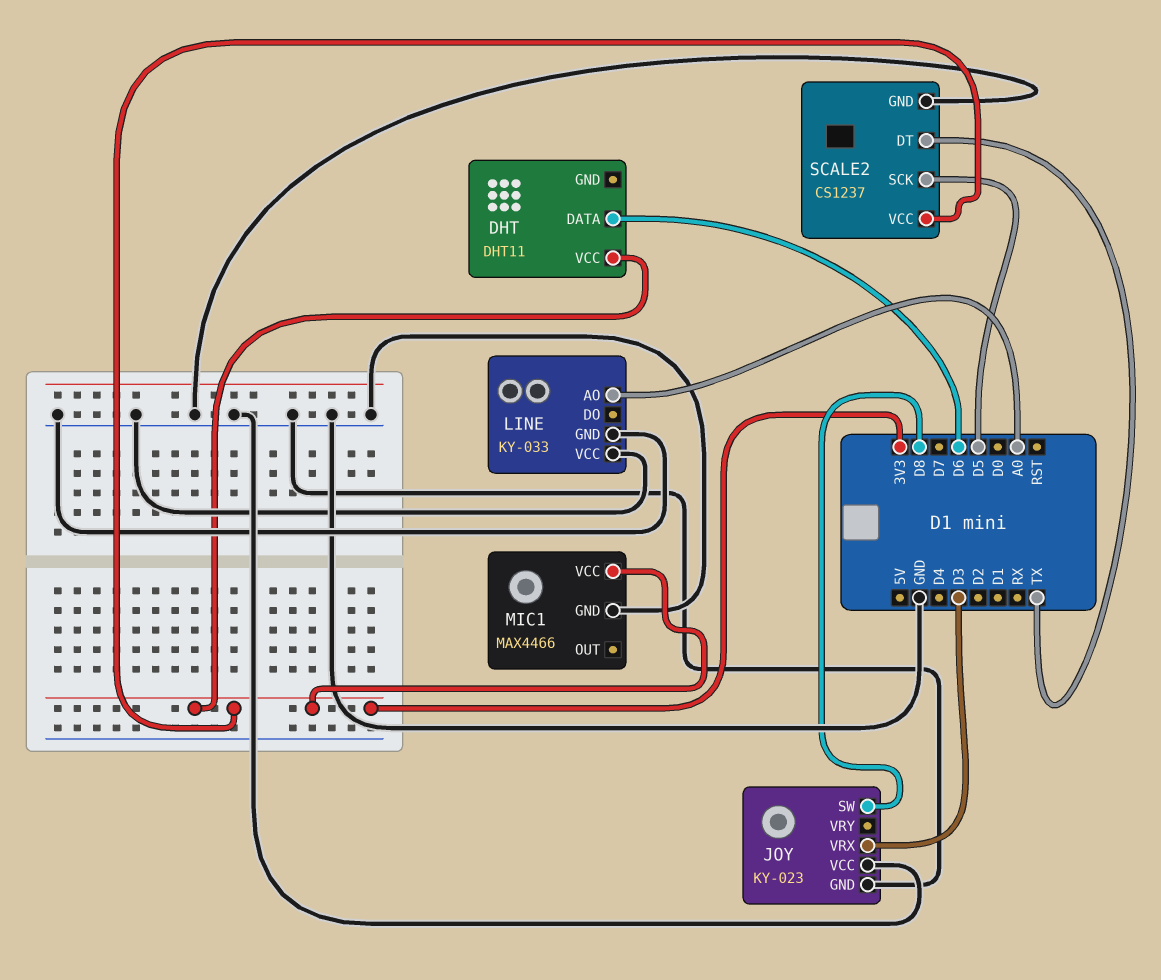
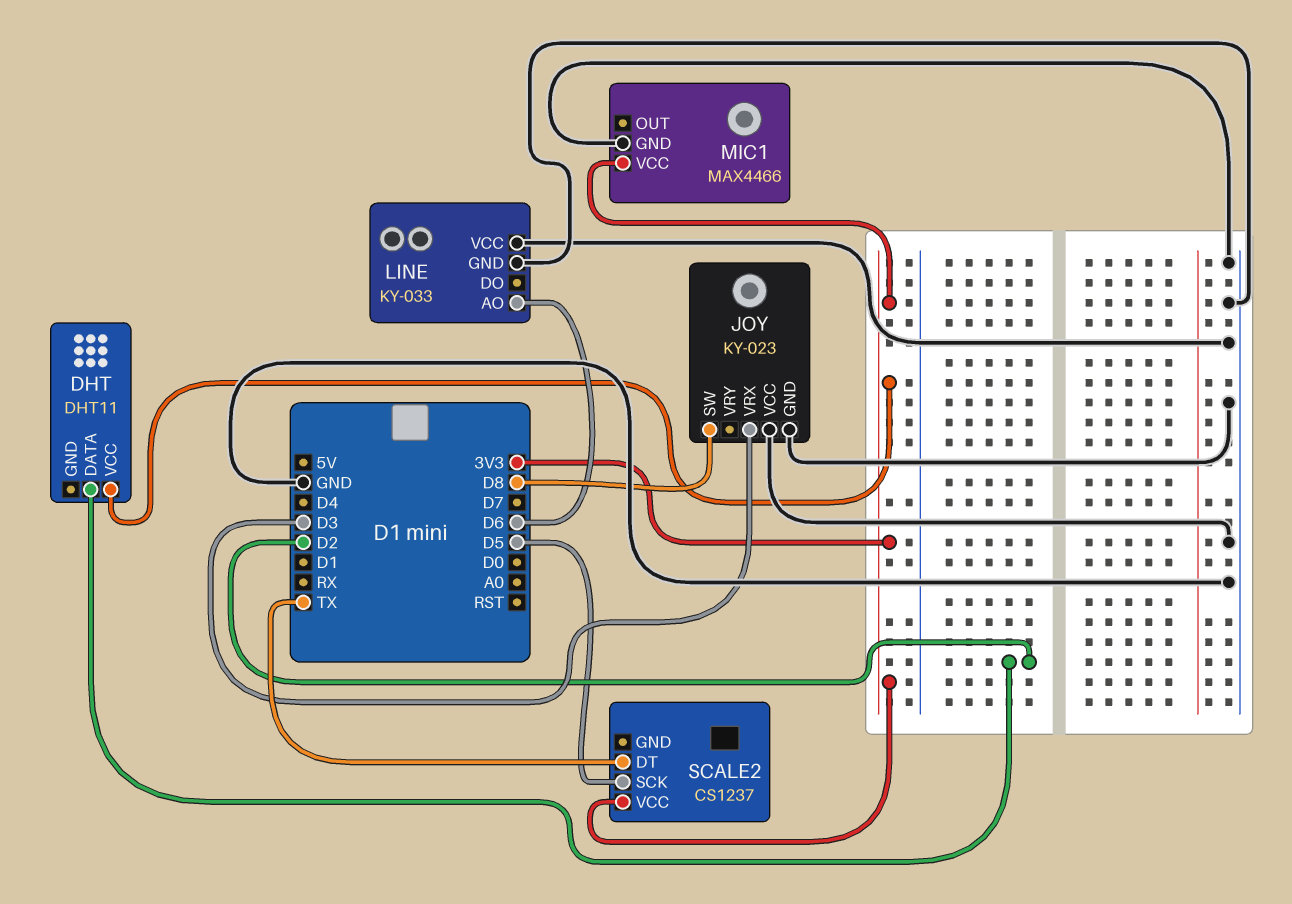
DHT pin DATA: D6 -> D2
LINE pin AO: A0 -> D6
SCALE2 pin GND: GND -> none

